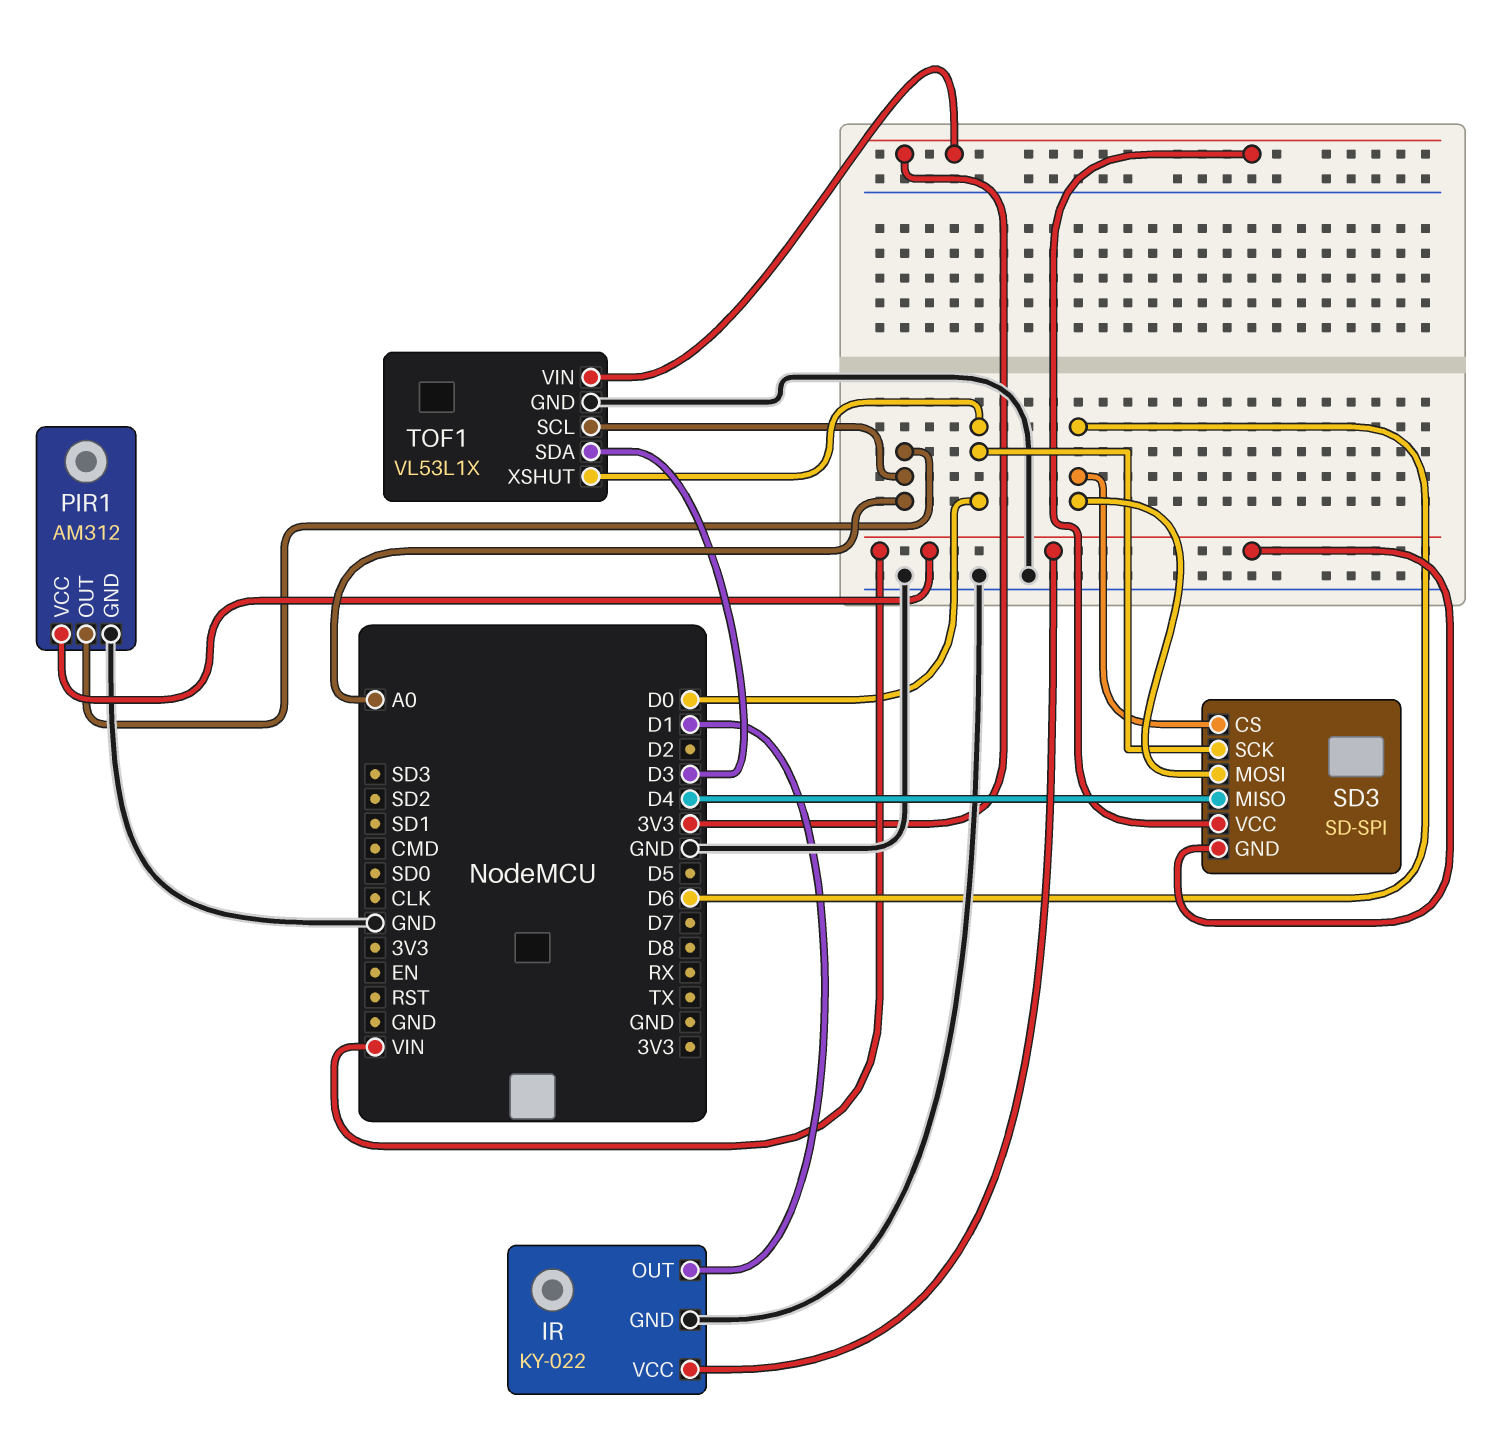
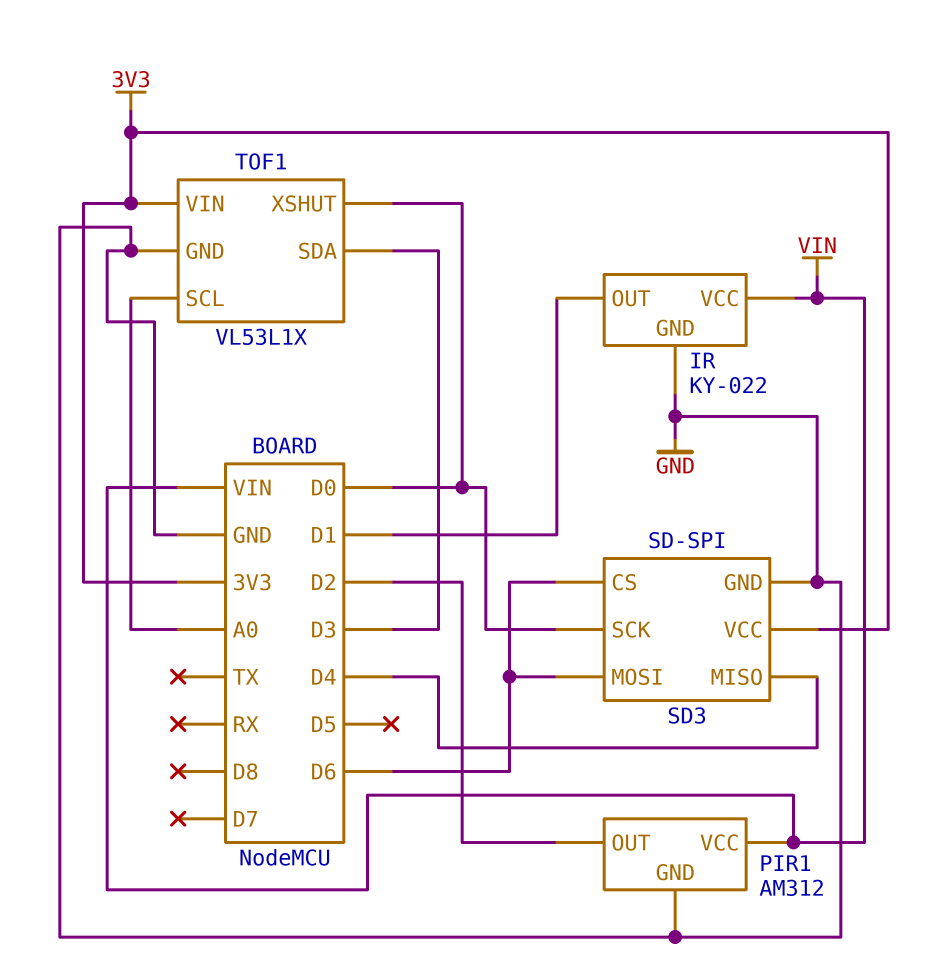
PIR1 pin OUT: A0 -> D2
SD3 pin GND: VIN -> GND

